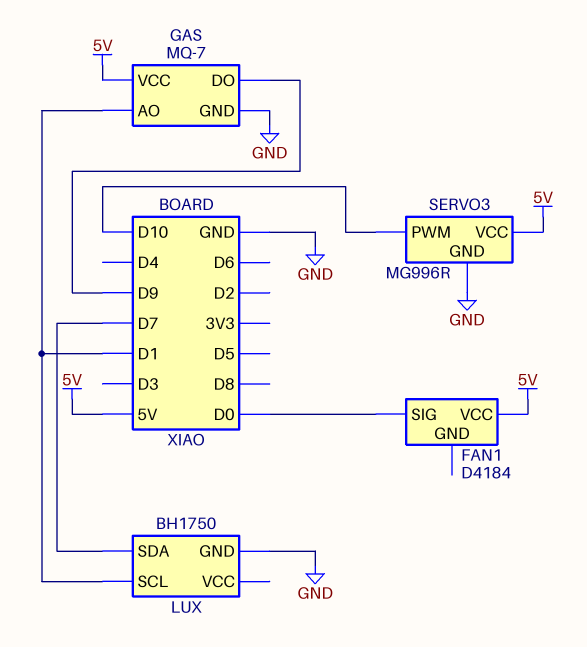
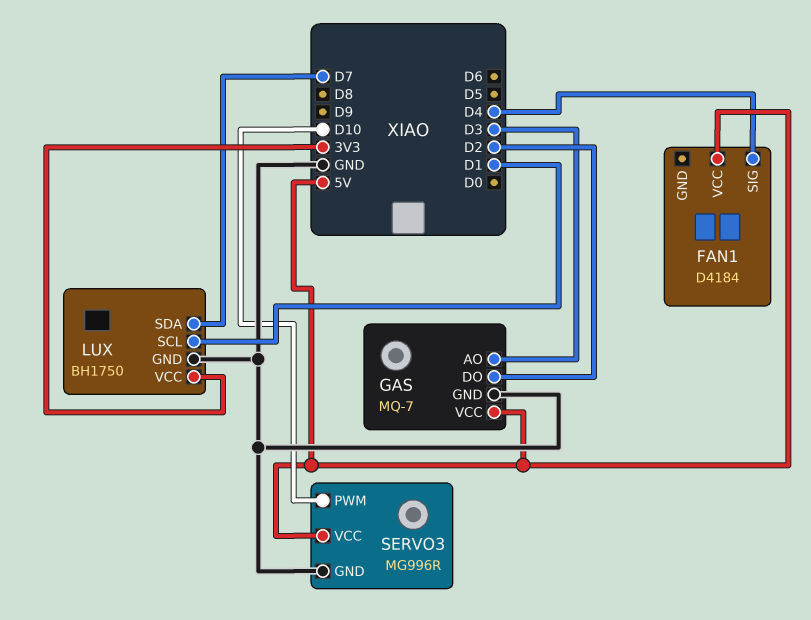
FAN1 pin SIG: D0 -> D4
GAS pin AO: D1 -> D3
GAS pin DO: D9 -> D2
LUX pin VCC: none -> 3V3

